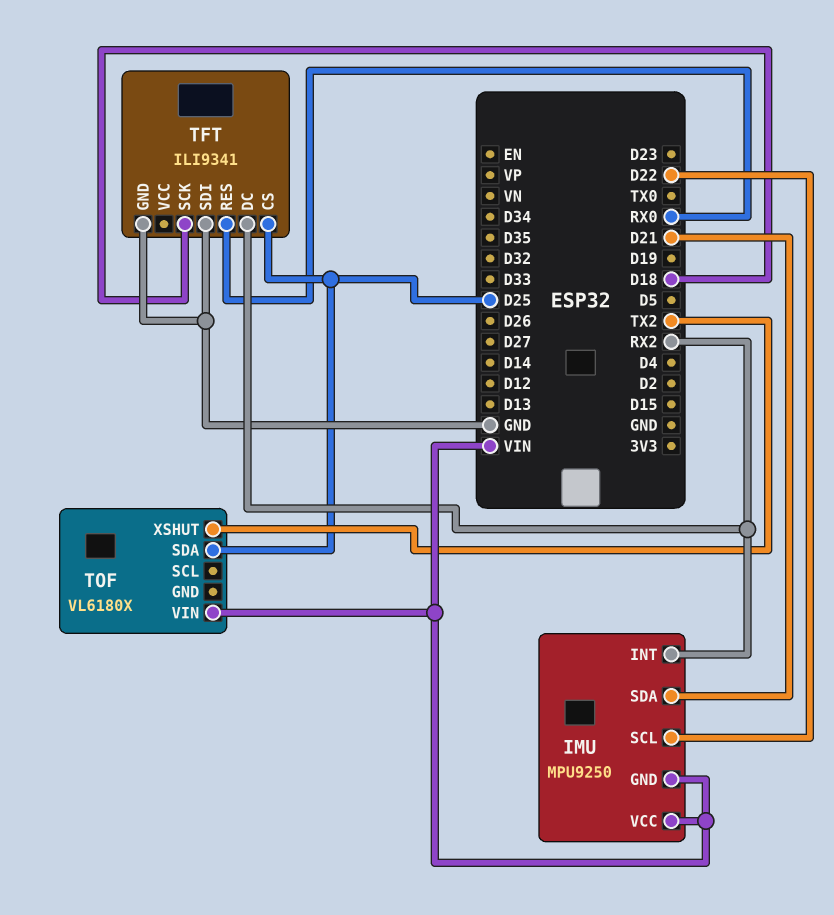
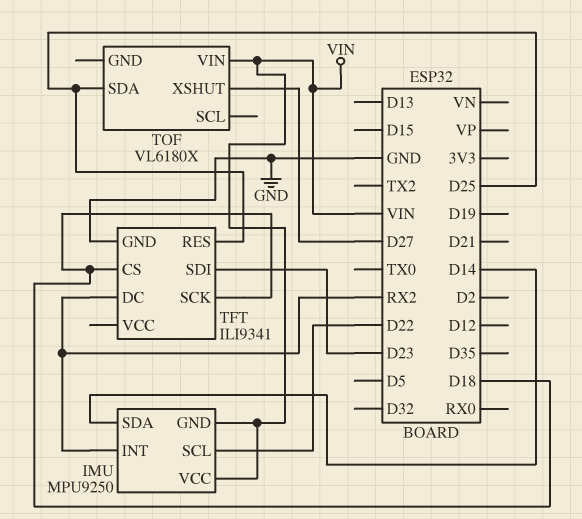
IMU pin SDA: D21 -> D14
TFT pin CS: D25 -> D18
TFT pin RES: RX0 -> D25
TFT pin SDI: GND -> D23
TOF pin XSHUT: TX2 -> D27

